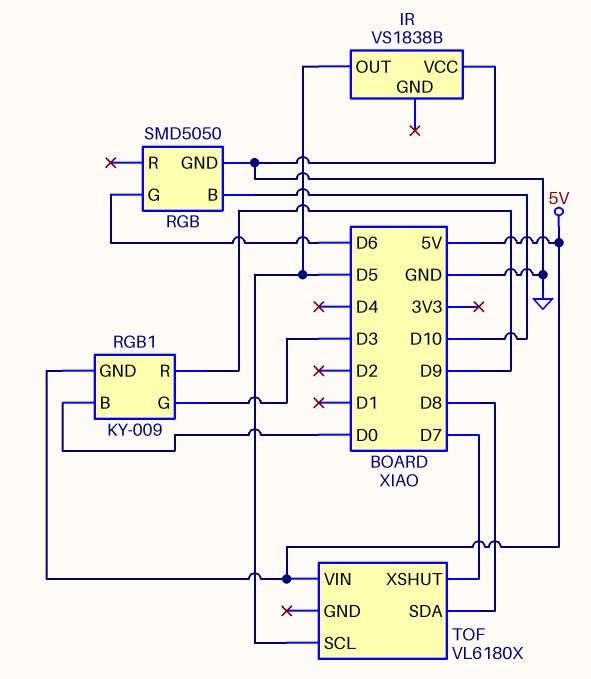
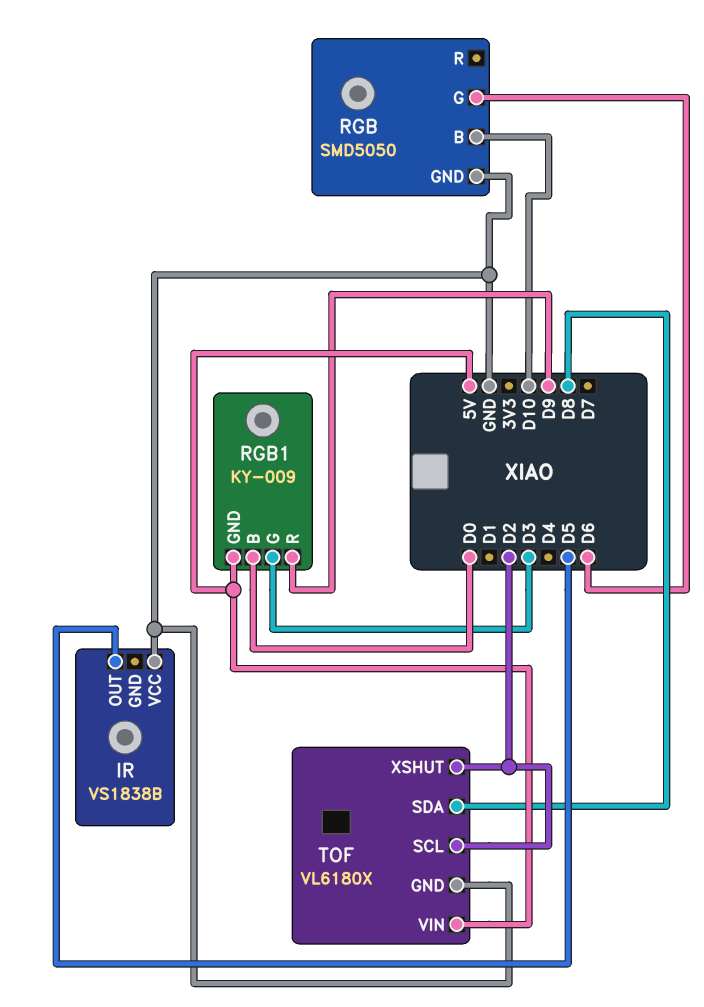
TOF pin GND: none -> GND
TOF pin SCL: D5 -> D2
TOF pin XSHUT: D7 -> D2

